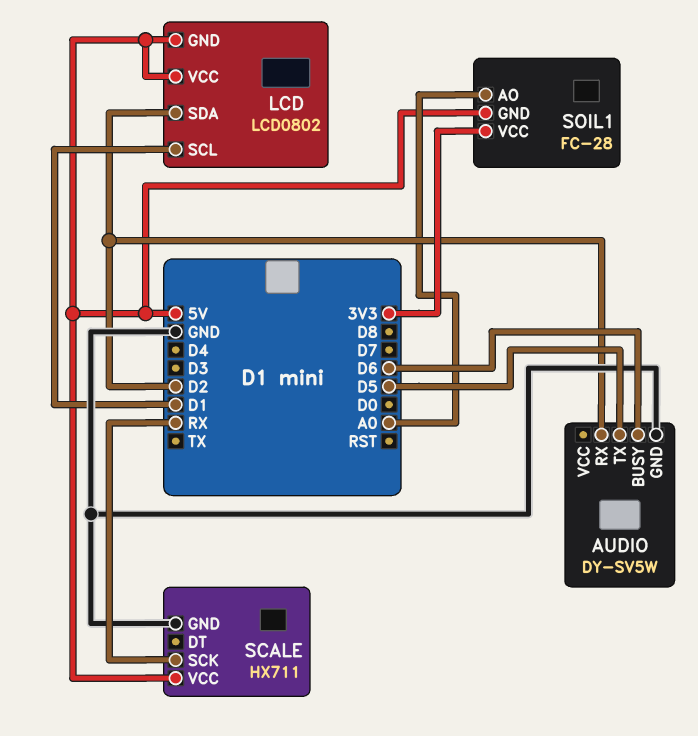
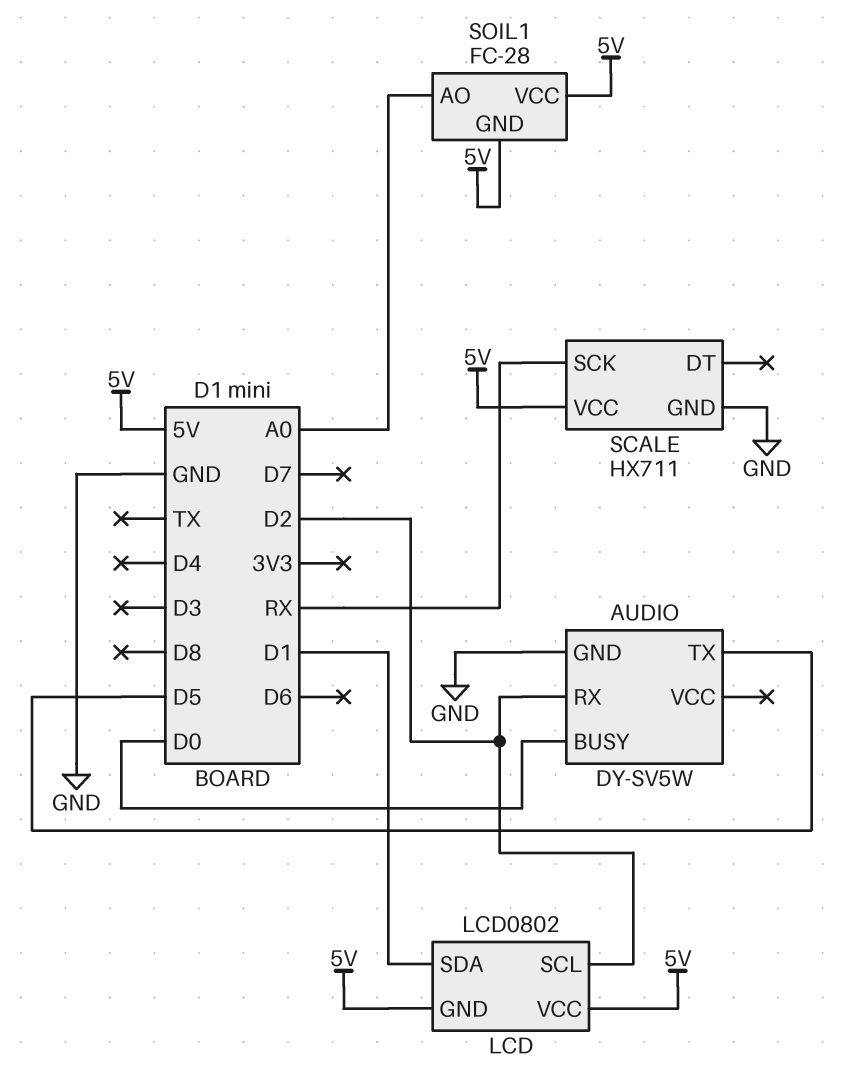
AUDIO pin BUSY: D6 -> D0
LCD pin SCL: D1 -> D2
LCD pin SDA: D2 -> D1
SOIL1 pin VCC: 3V3 -> 5V

